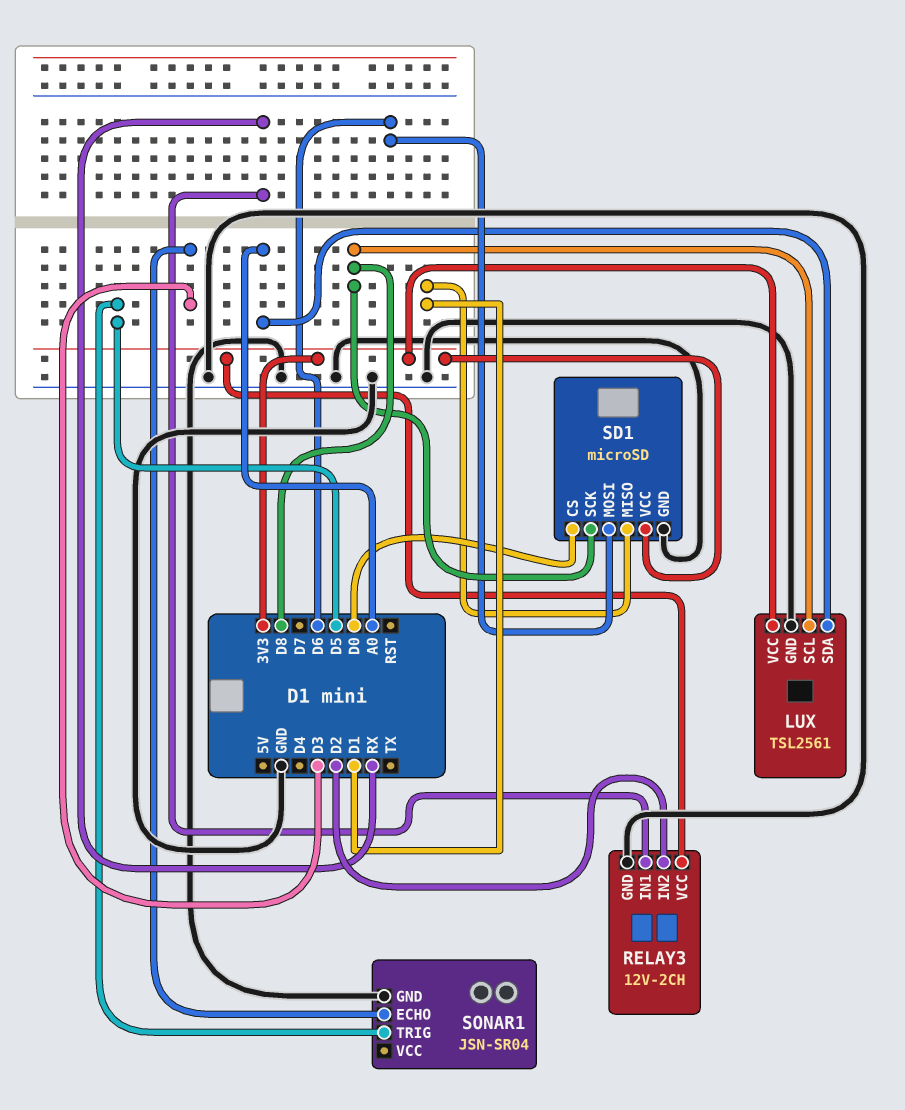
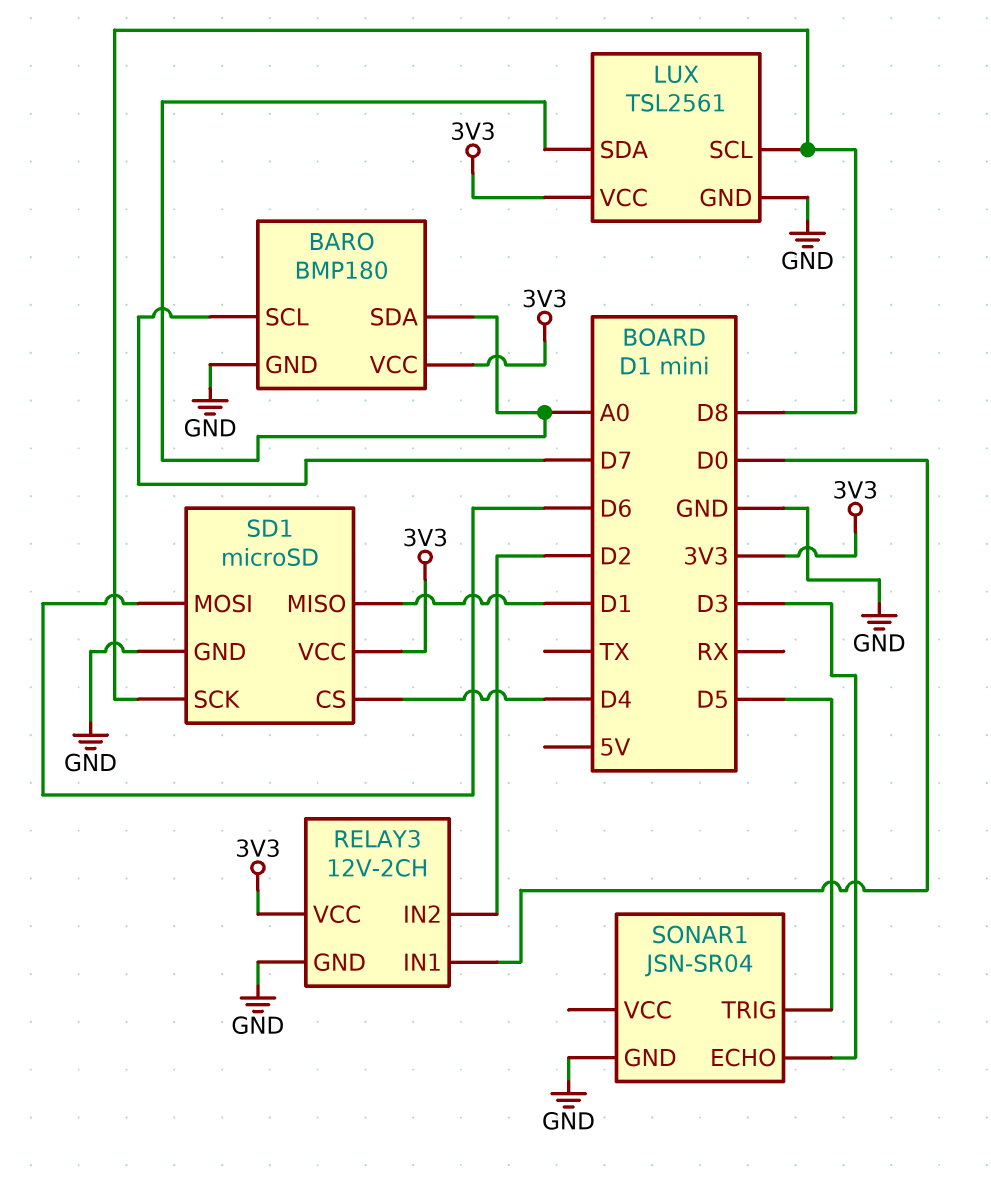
BARO: none -> BMP180
BARO pin GND: none -> GND
BARO pin SCL: none -> D7
BARO pin SDA: none -> A0
BARO pin VCC: none -> 3V3
RELAY3 pin IN1: RX -> D0
SD1 pin CS: D0 -> D4

